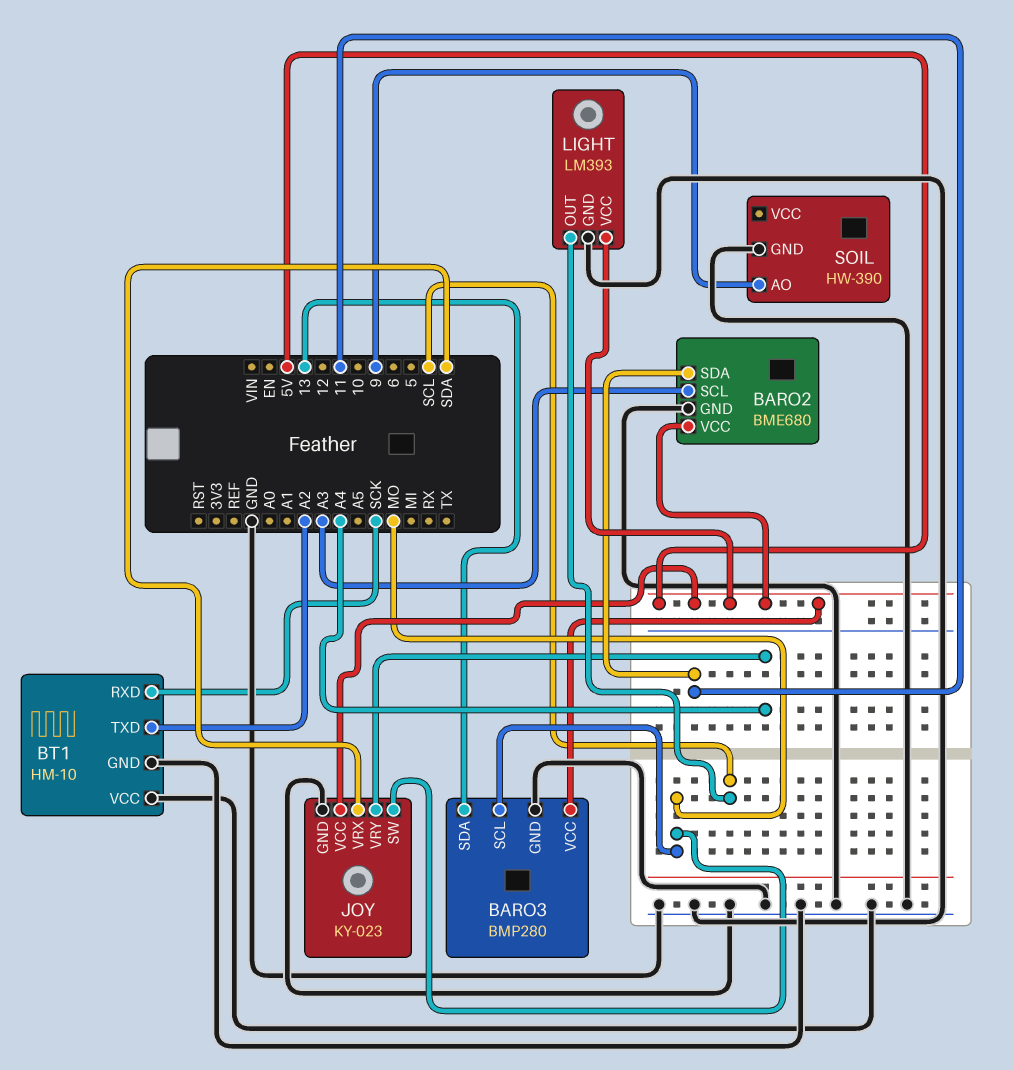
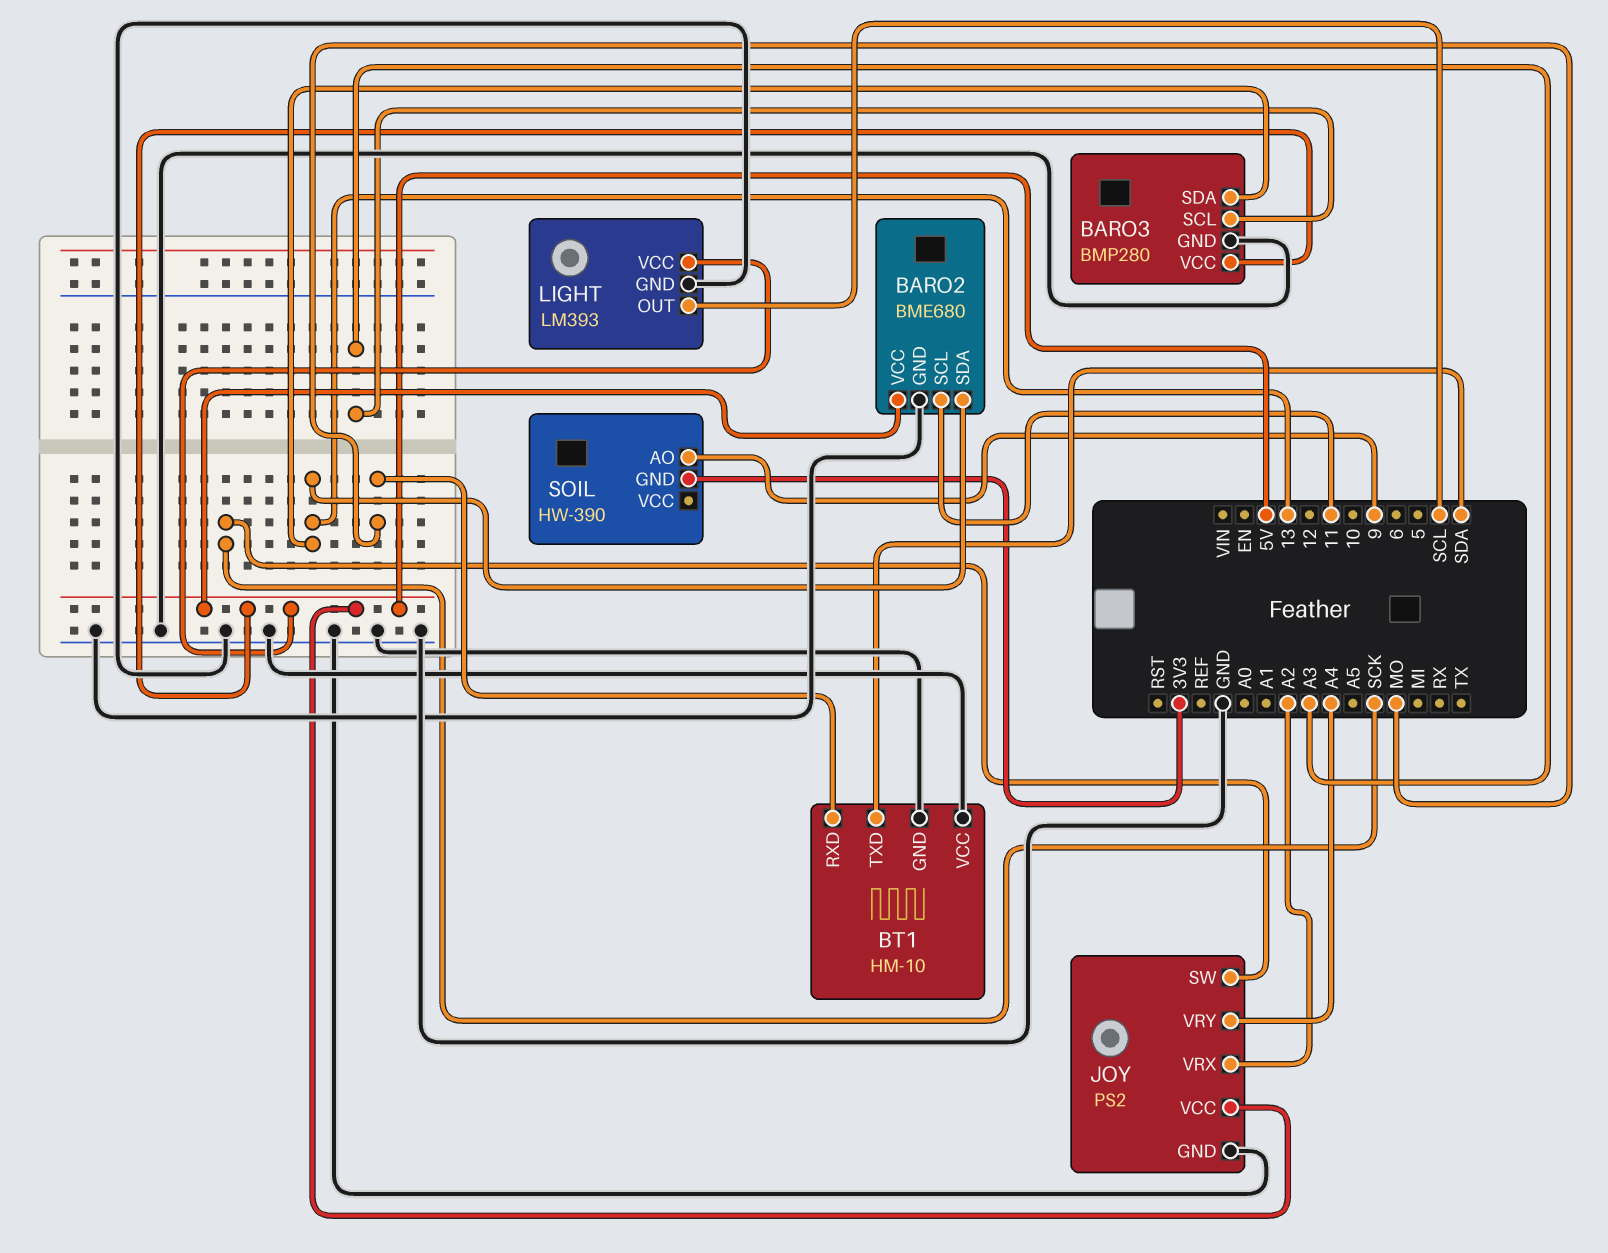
BARO2 pin SCL: A3 -> 11
BARO2 pin SDA: 11 -> 13
BARO3 pin SCL: MO -> A3
BT1 pin RXD: SCK -> MO
BT1 pin TXD: A2 -> SDA
JOY: KY-023 -> PS2
JOY pin SW: MO -> SCK
JOY pin VRX: SDA -> A2
SOIL pin GND: GND -> 3V3

